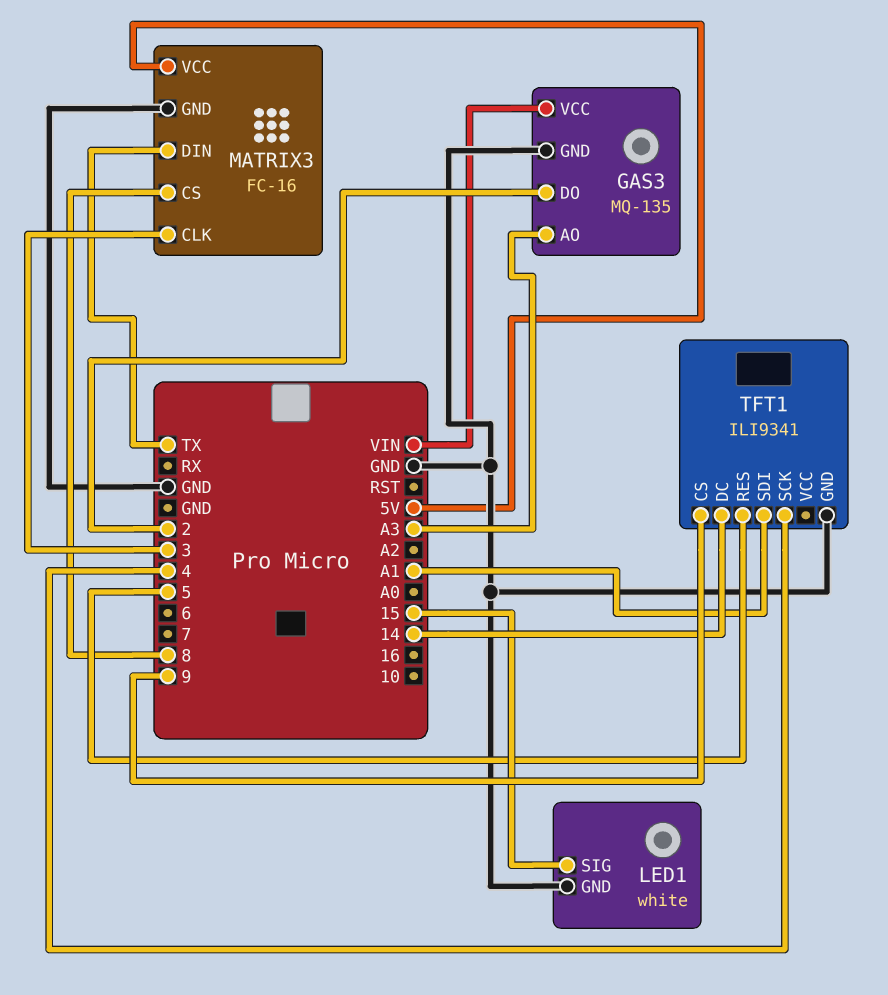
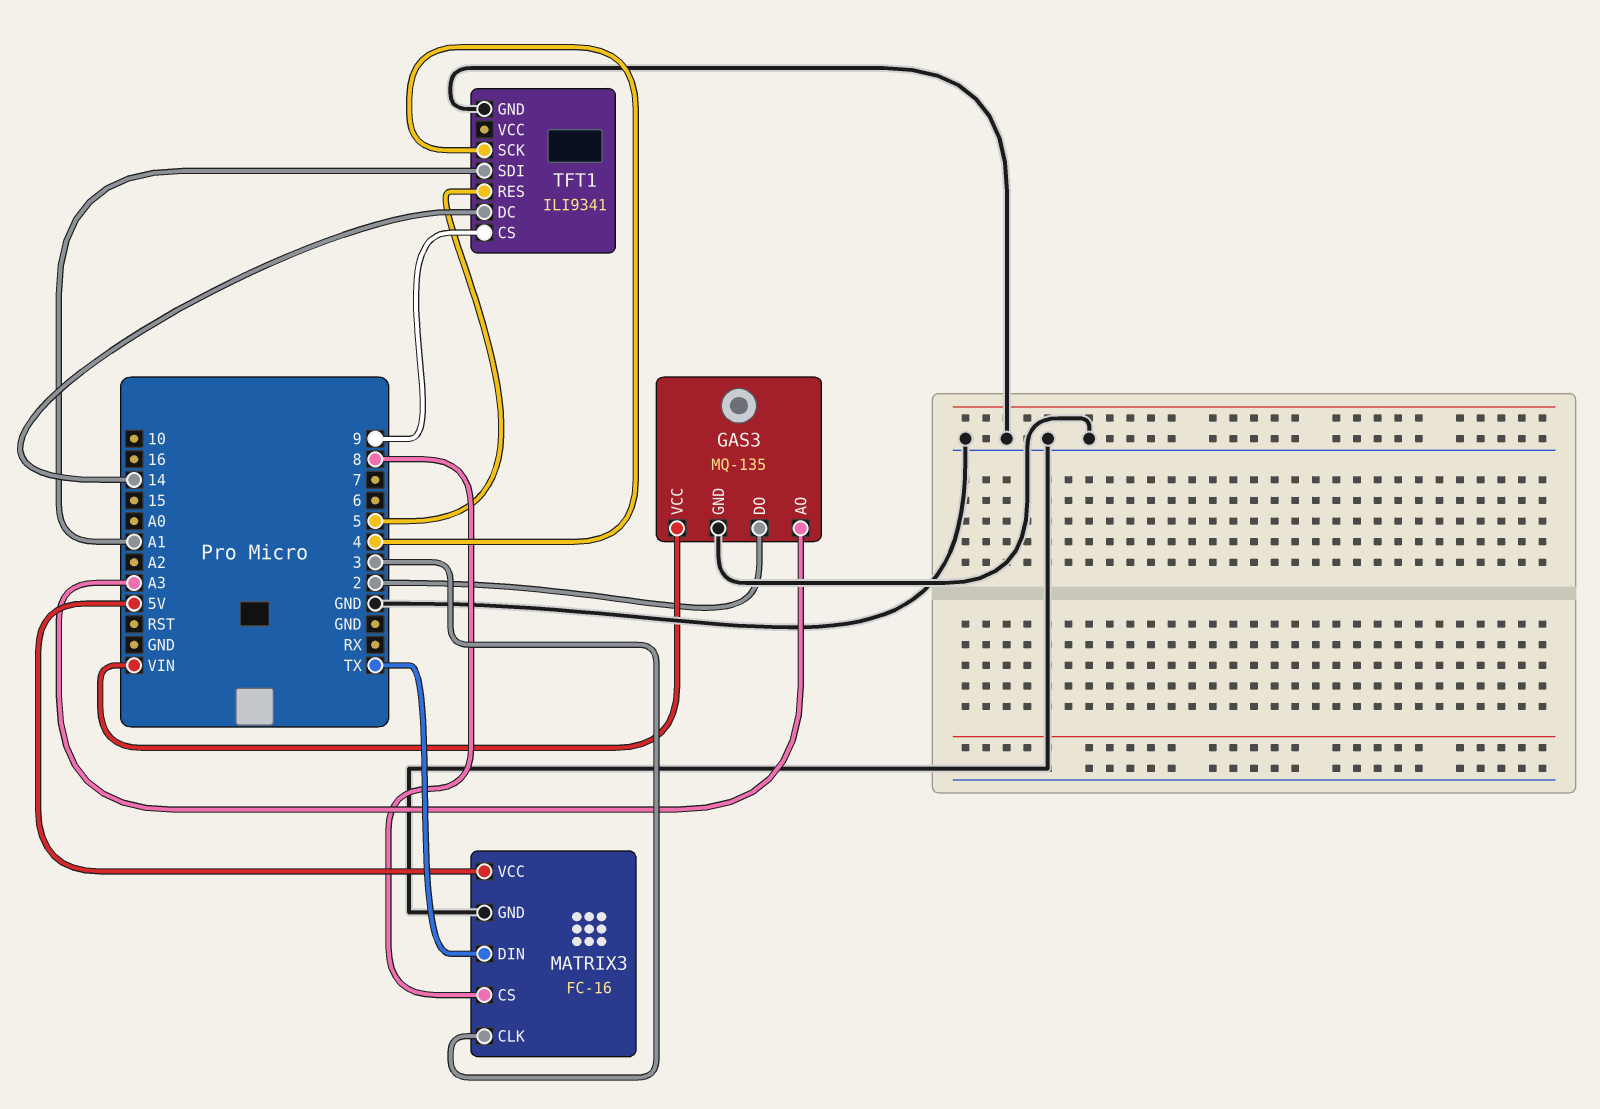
LED1: white -> none
LED1 pin GND: GND -> none
LED1 pin SIG: 15 -> none

